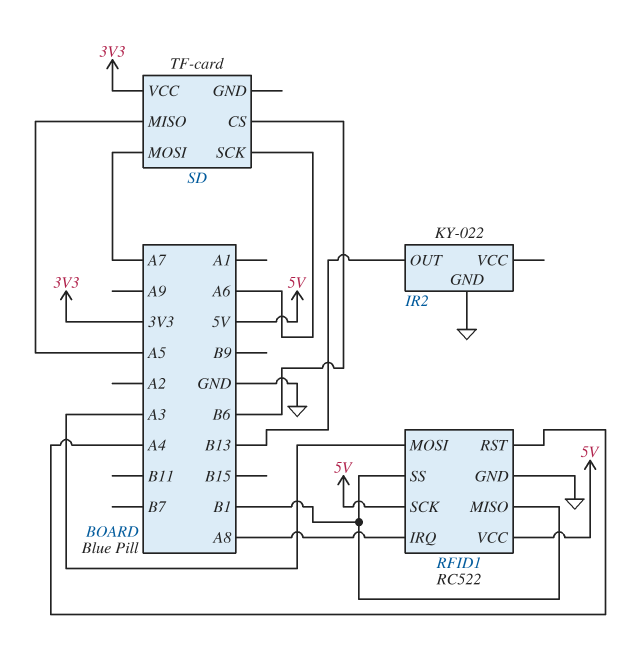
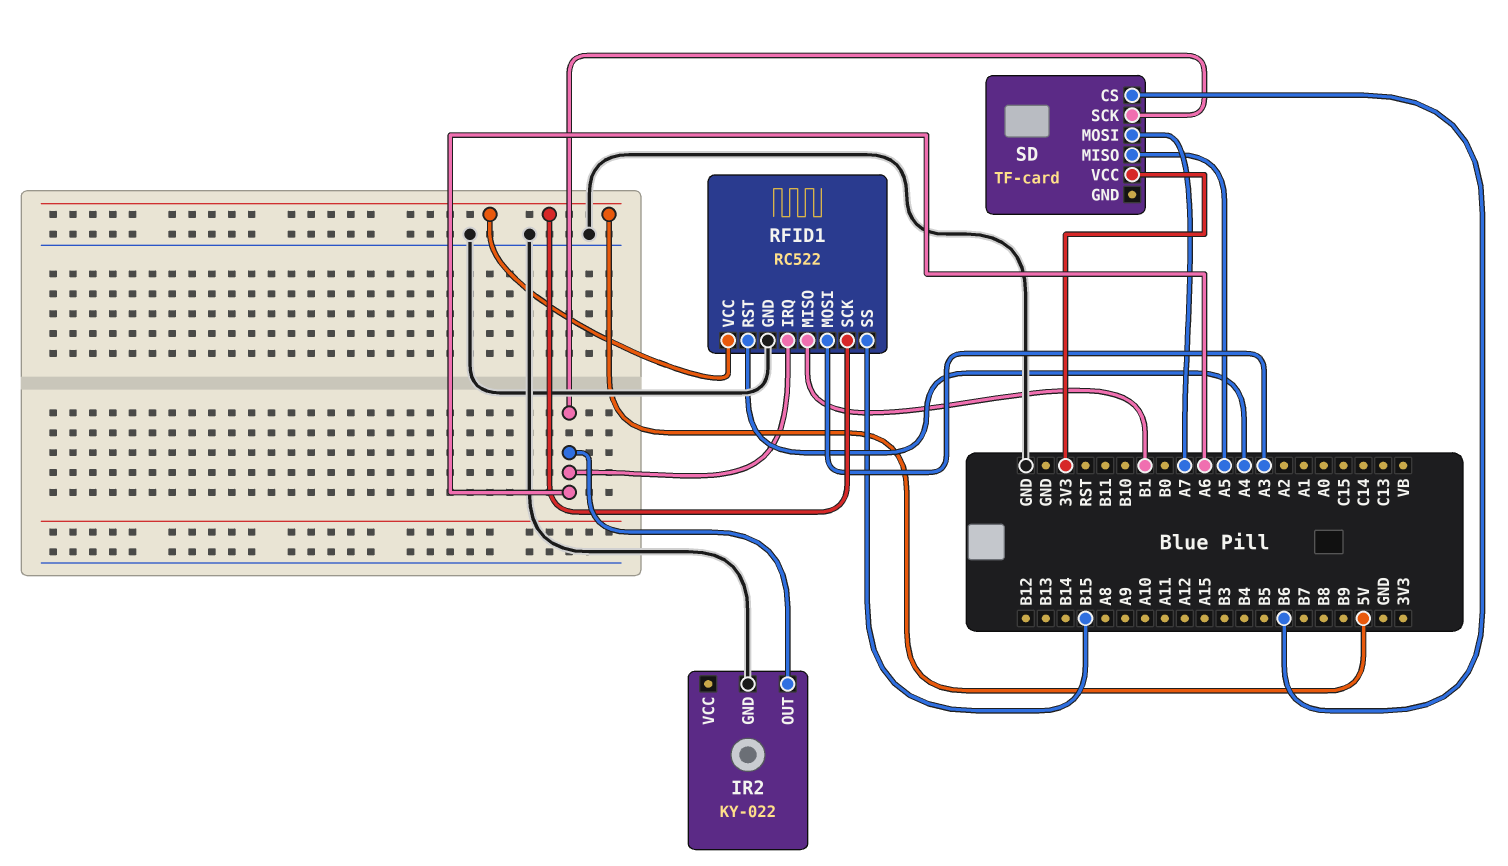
IR2 pin OUT: B13 -> A6
RFID1 pin IRQ: A8 -> A6
RFID1 pin SS: B1 -> B15

